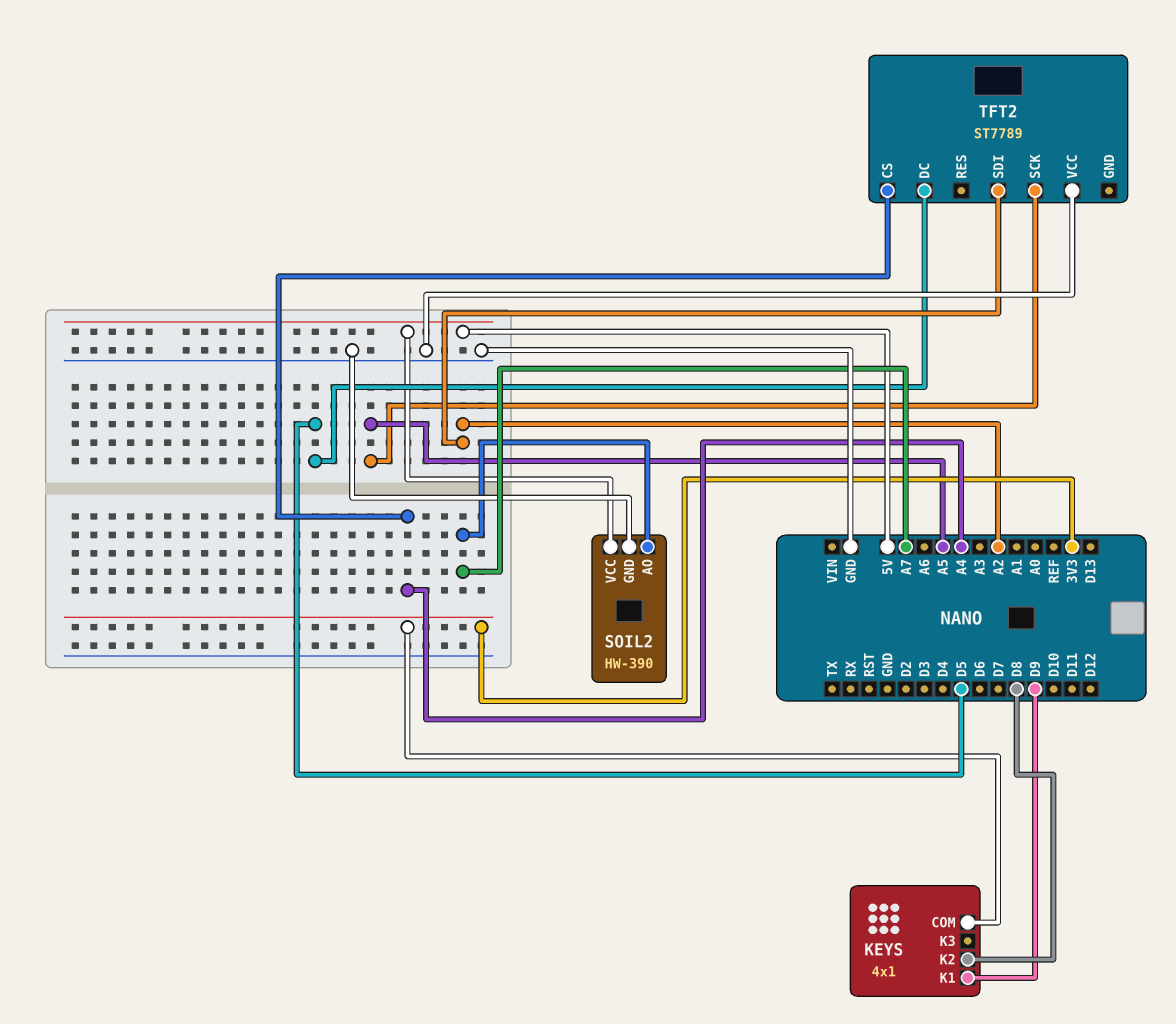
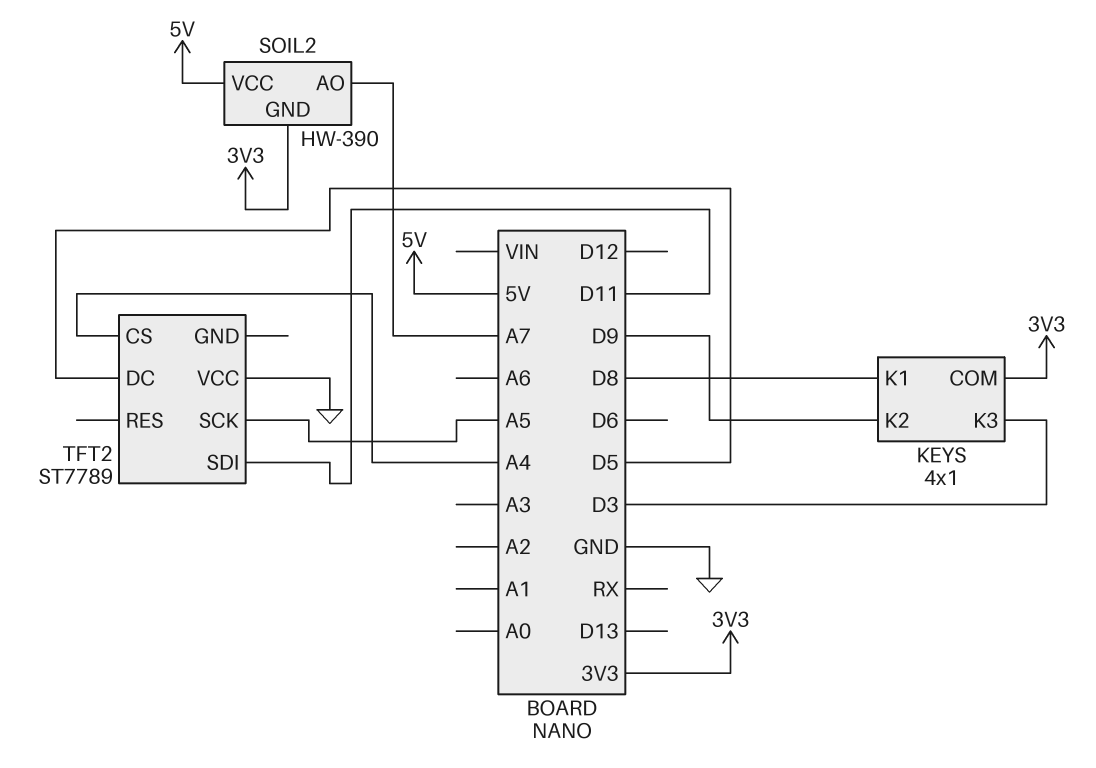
KEYS pin K1: D9 -> D8
KEYS pin K2: D8 -> D9
KEYS pin K3: none -> D3
SOIL2 pin GND: GND -> 3V3
TFT2 pin SDI: A2 -> D11

